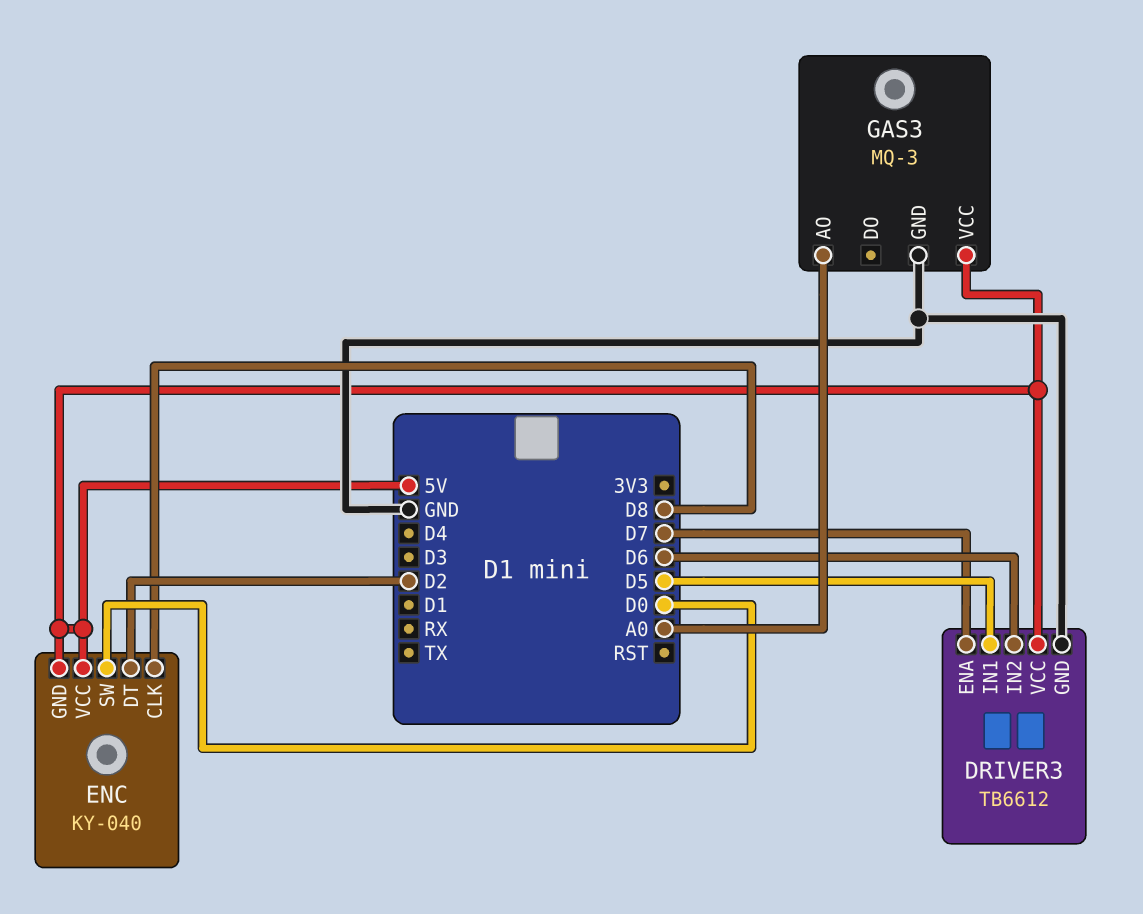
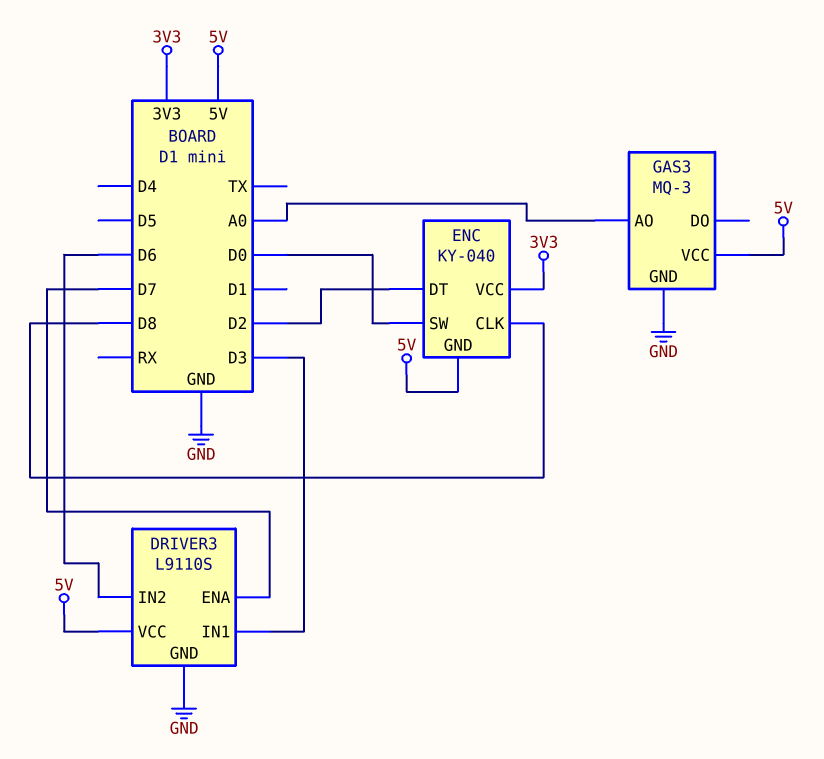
DRIVER3: TB6612 -> L9110S
DRIVER3 pin IN1: D5 -> D3
ENC pin VCC: 5V -> 3V3

